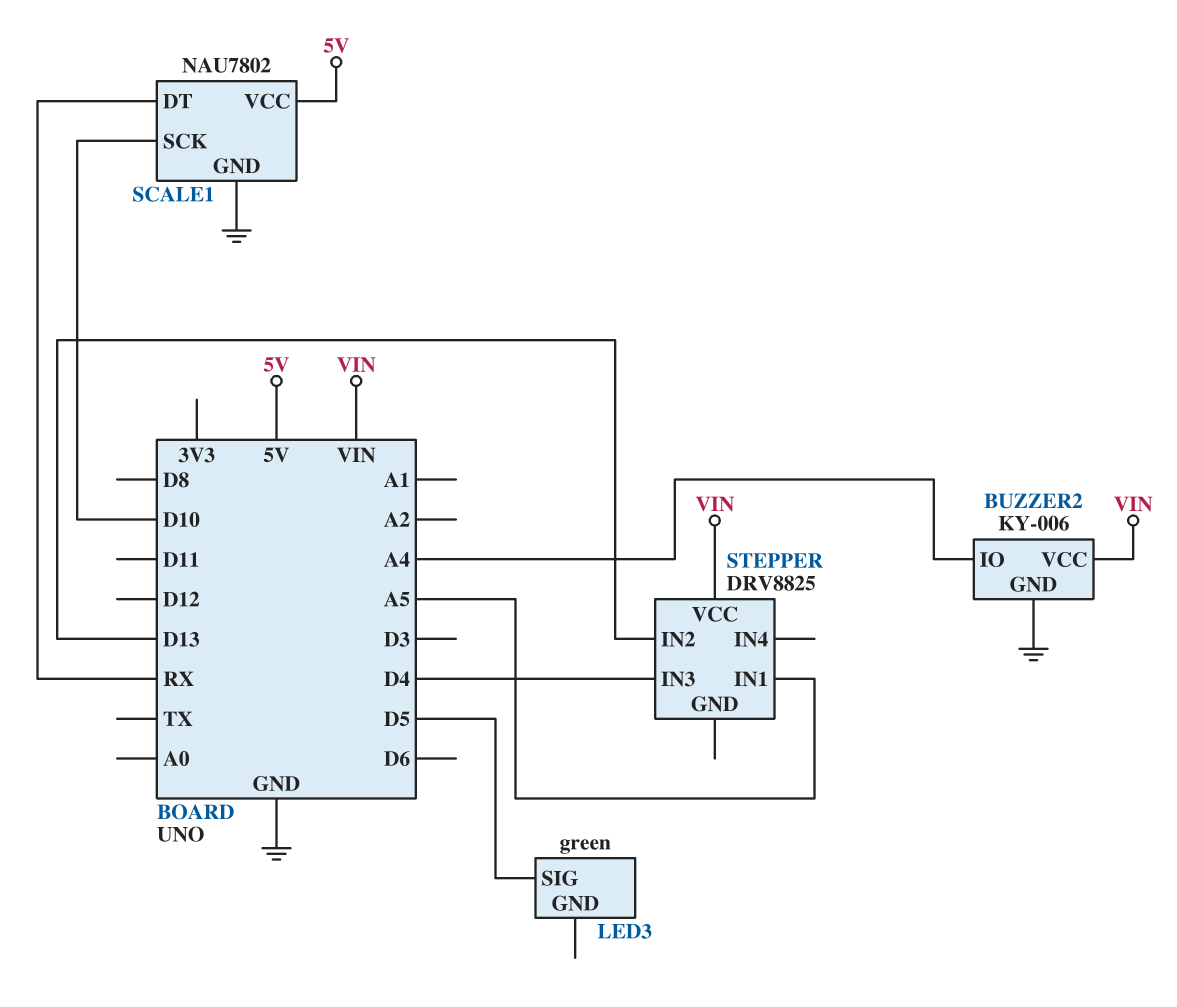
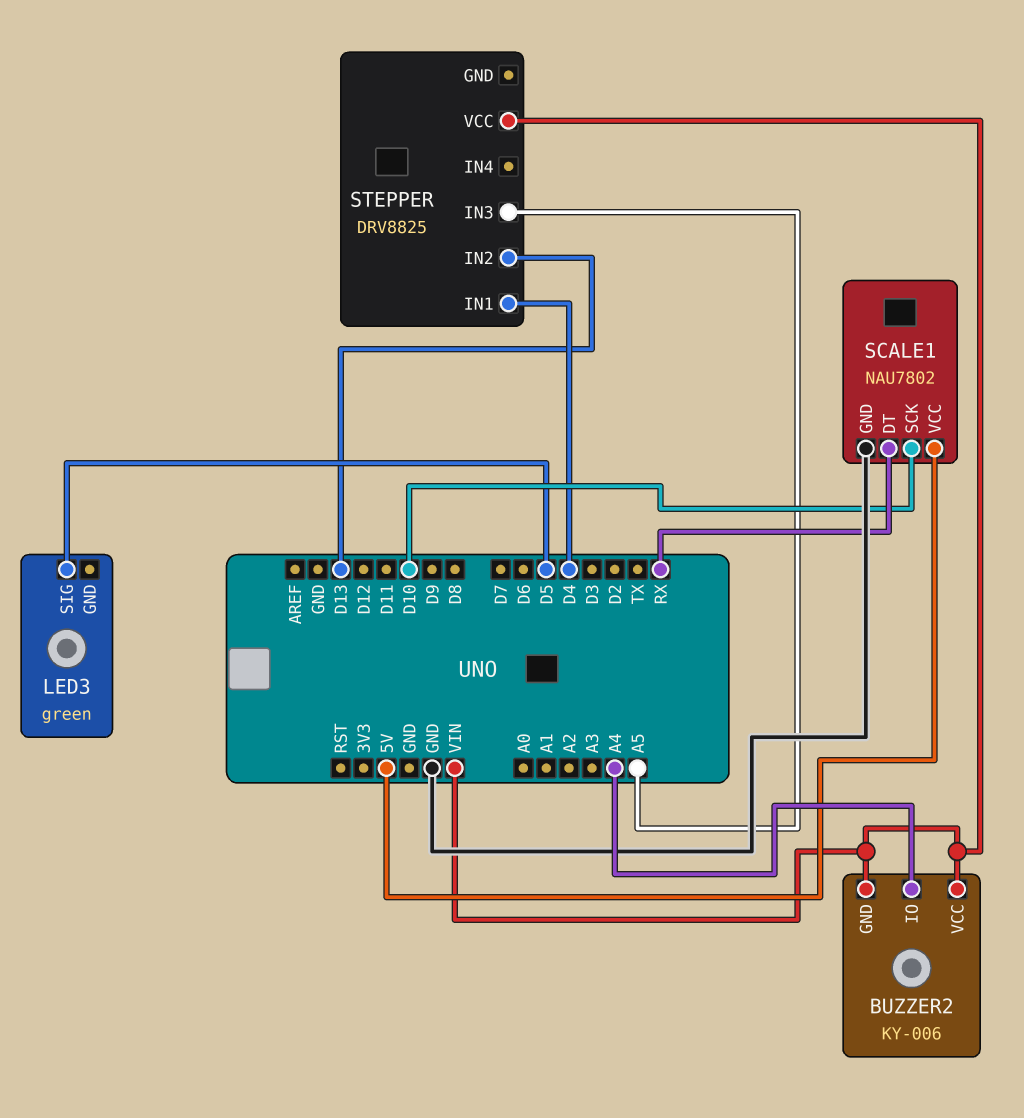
BUZZER2 pin GND: GND -> VIN
STEPPER pin IN1: A5 -> D4
STEPPER pin IN3: D4 -> A5

